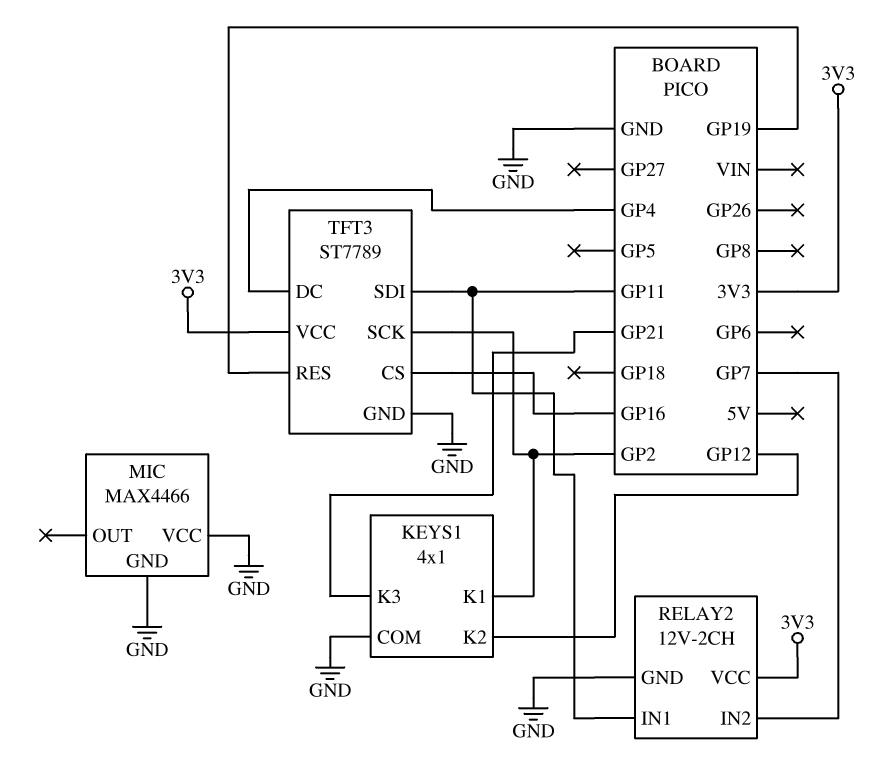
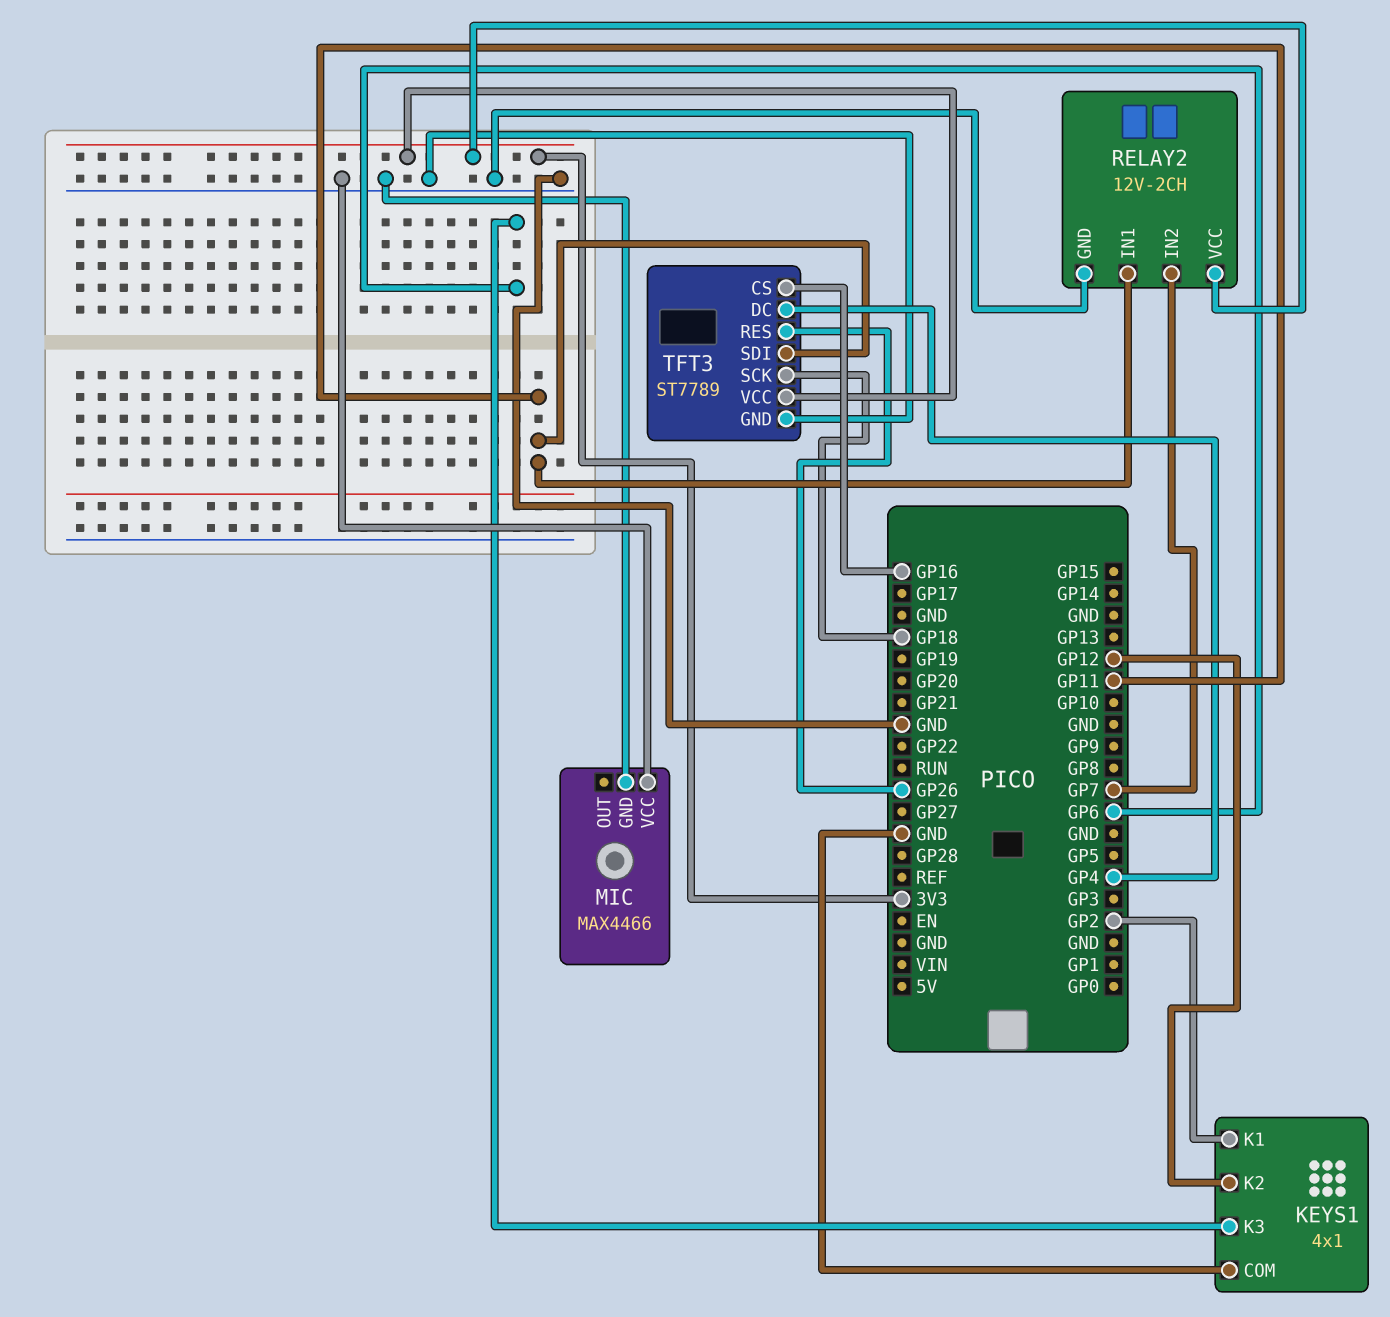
KEYS1 pin K3: GP21 -> GP6
TFT3 pin RES: GP19 -> GP26
TFT3 pin SCK: GP2 -> GP18

